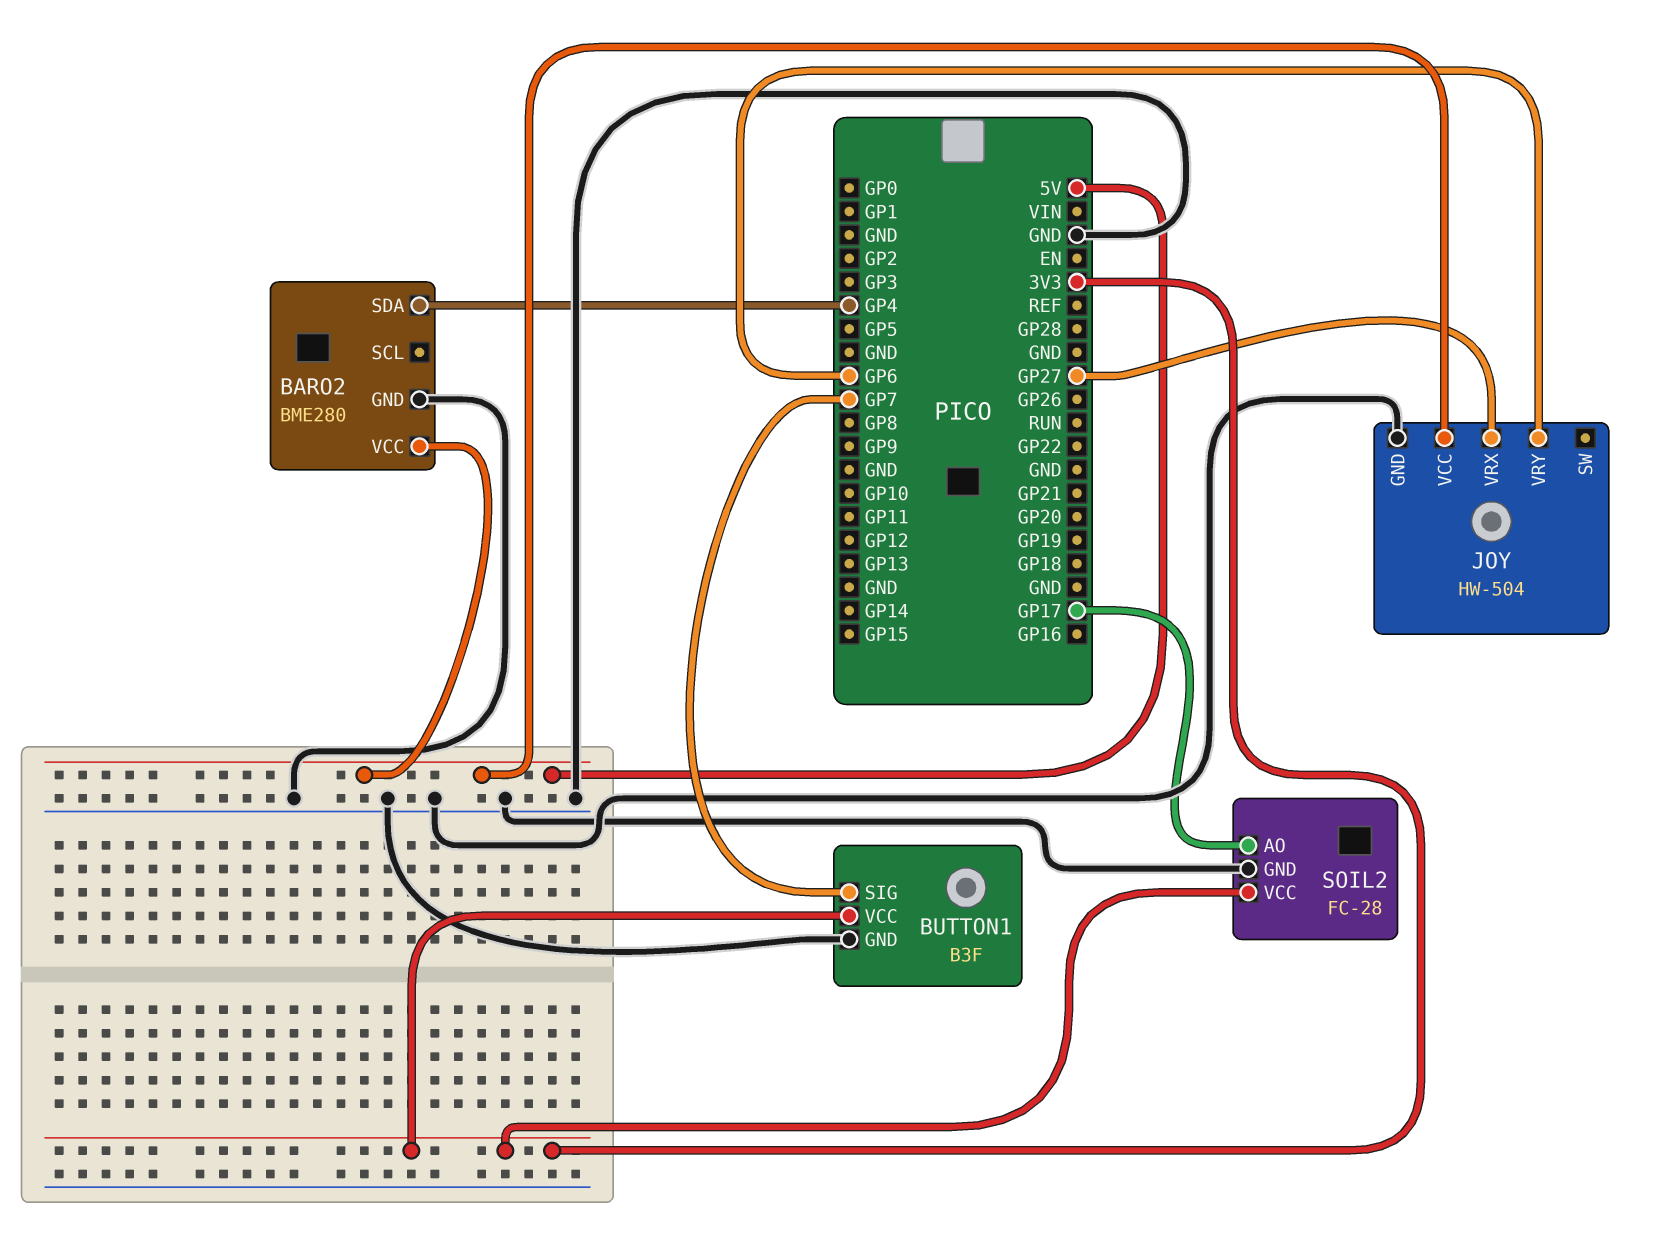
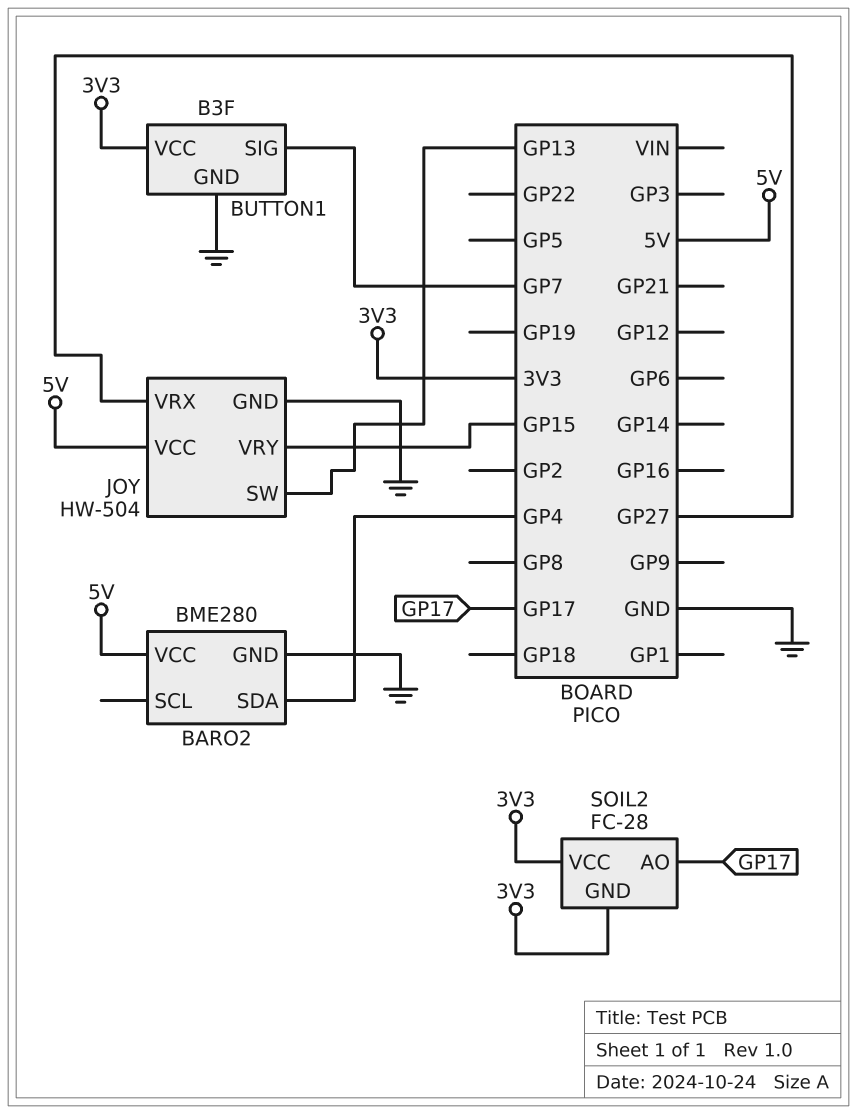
JOY pin SW: none -> GP13
JOY pin VRY: GP6 -> GP15
SOIL2 pin GND: GND -> 3V3

